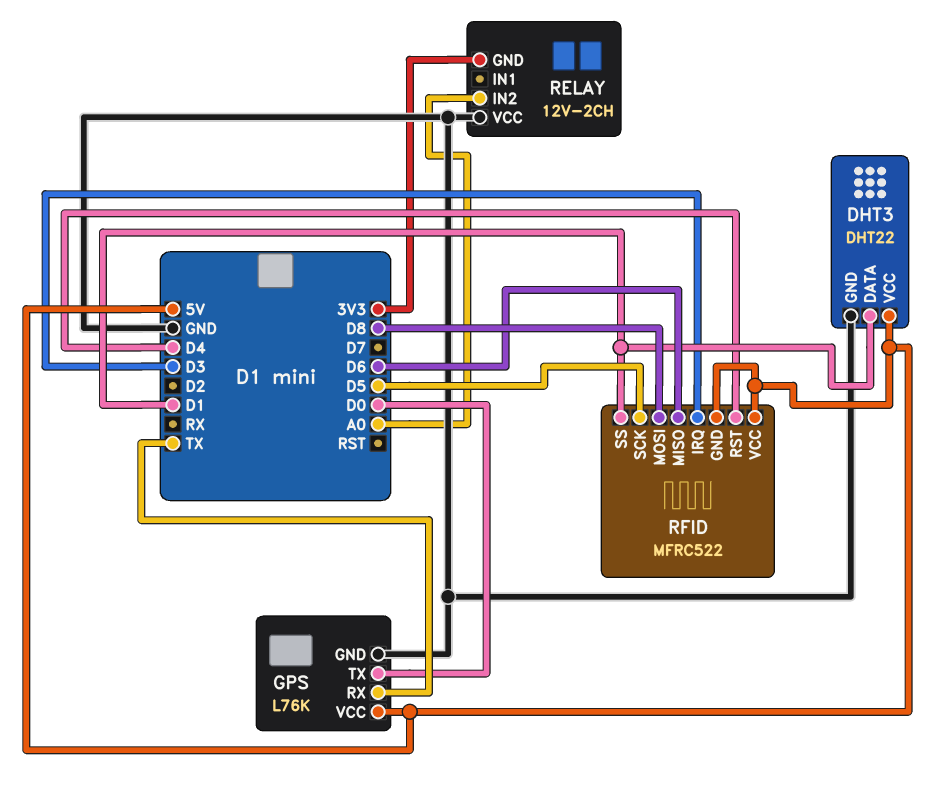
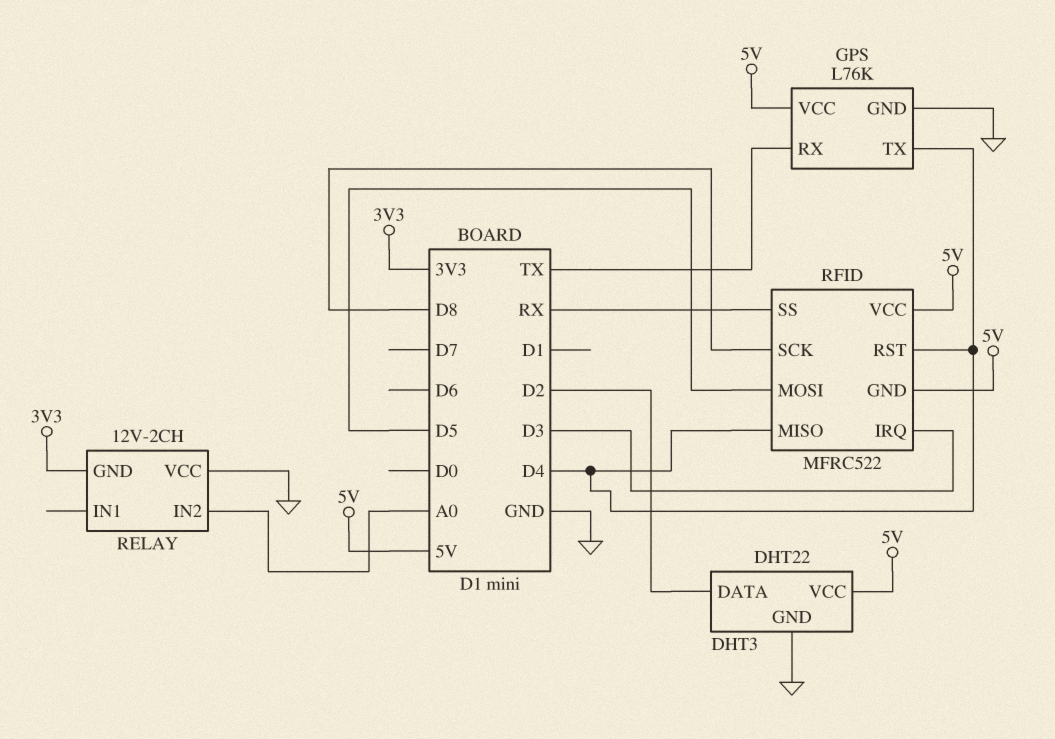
DHT3 pin DATA: D1 -> D2
GPS pin TX: D0 -> D4
RFID pin MISO: D6 -> D4
RFID pin MOSI: D8 -> D5
RFID pin SCK: D5 -> D8
RFID pin SS: D1 -> RX

